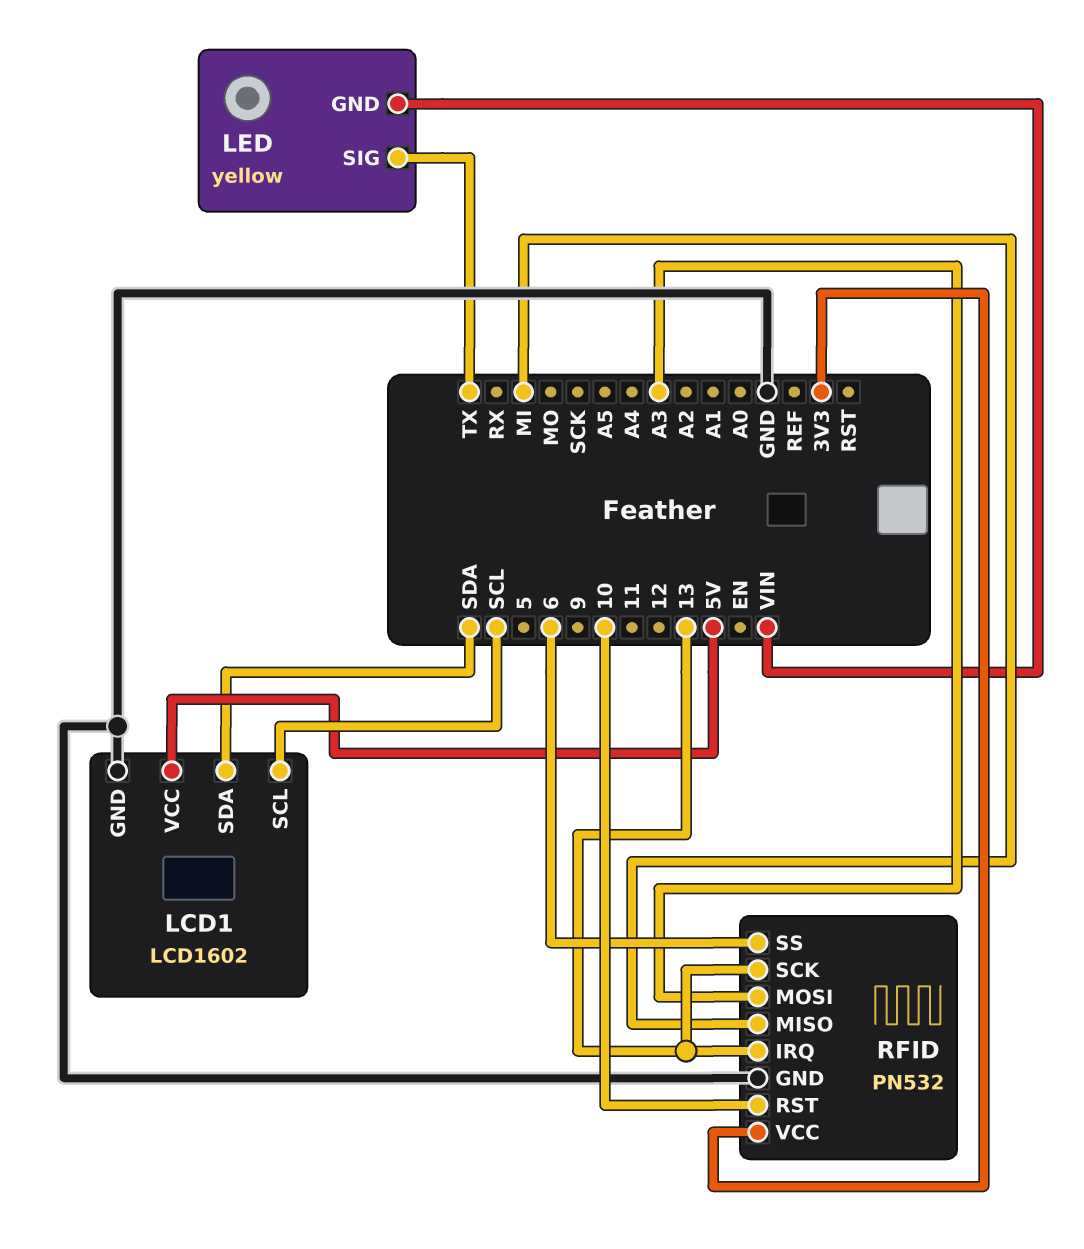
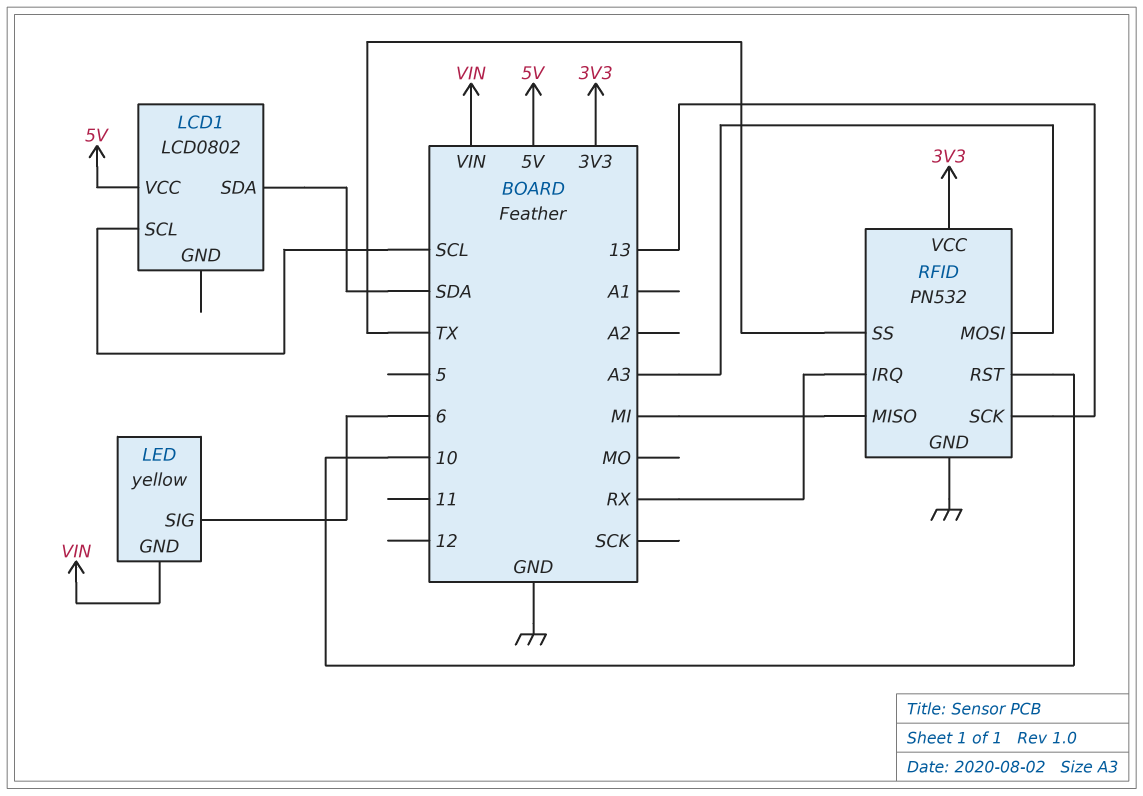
LCD1: LCD1602 -> LCD0802
LCD1 pin GND: GND -> none
LED pin SIG: TX -> 6
RFID pin IRQ: 13 -> RX
RFID pin SS: 6 -> TX

